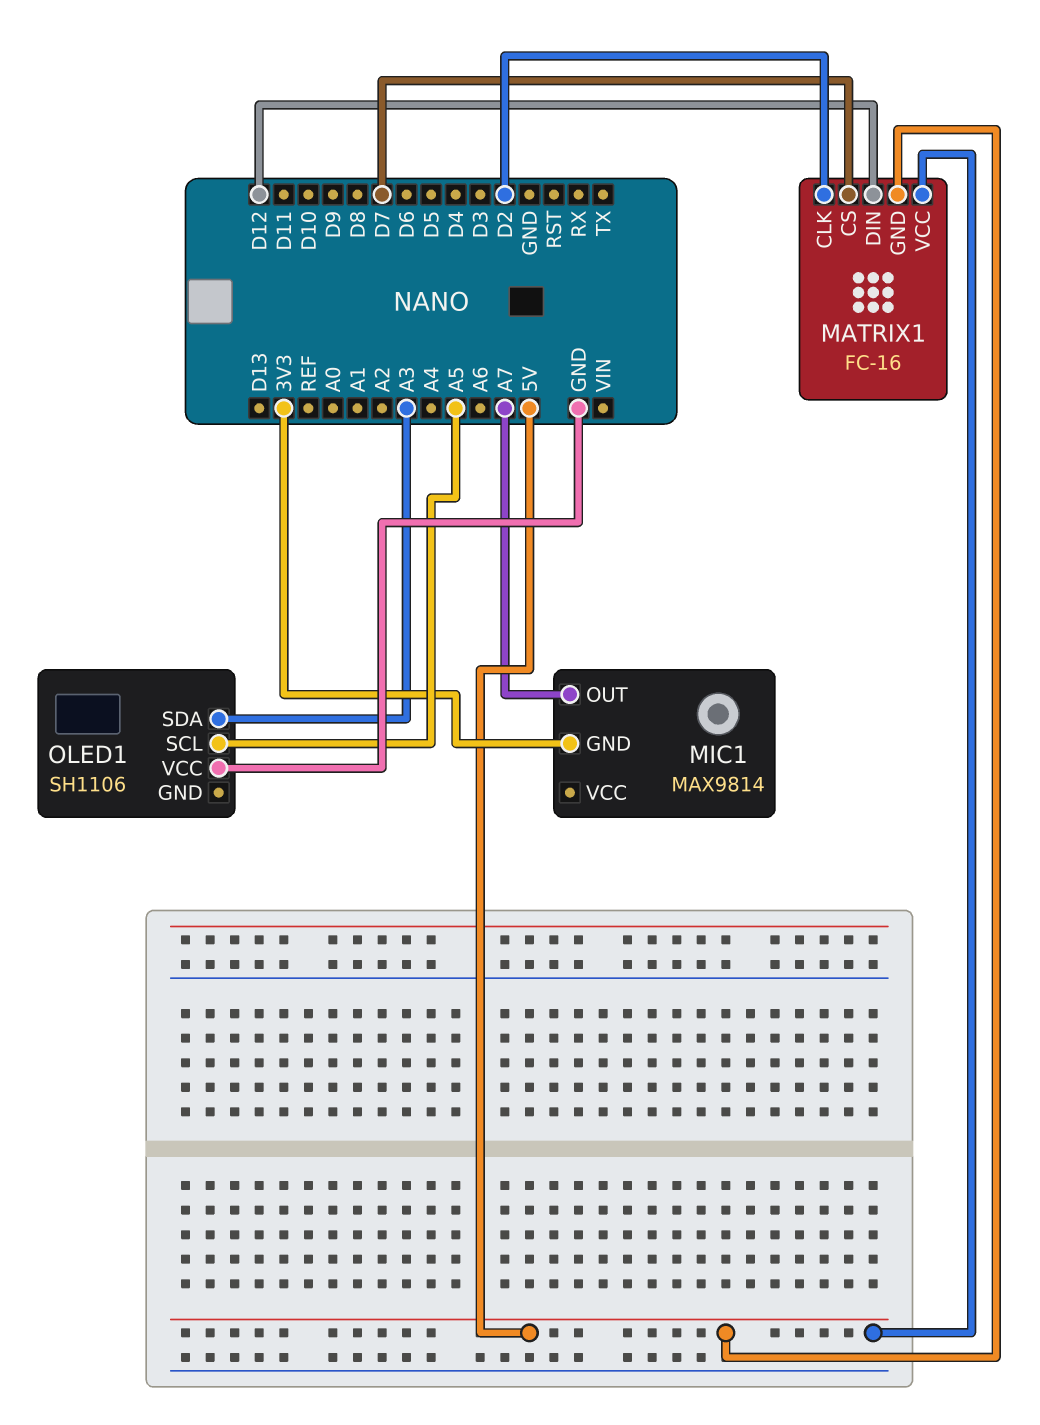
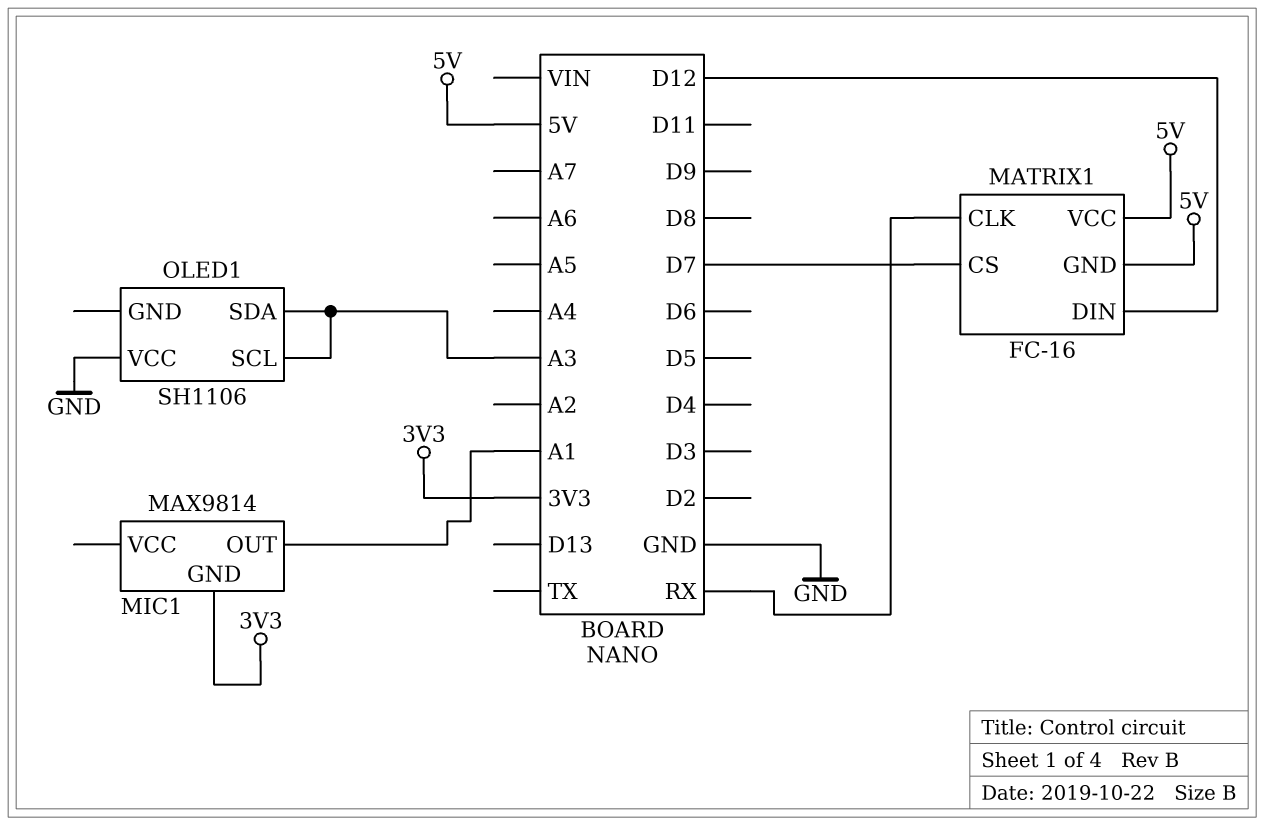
MATRIX1 pin CLK: D2 -> RX
MIC1 pin OUT: A7 -> A1
OLED1 pin SCL: A5 -> A3

